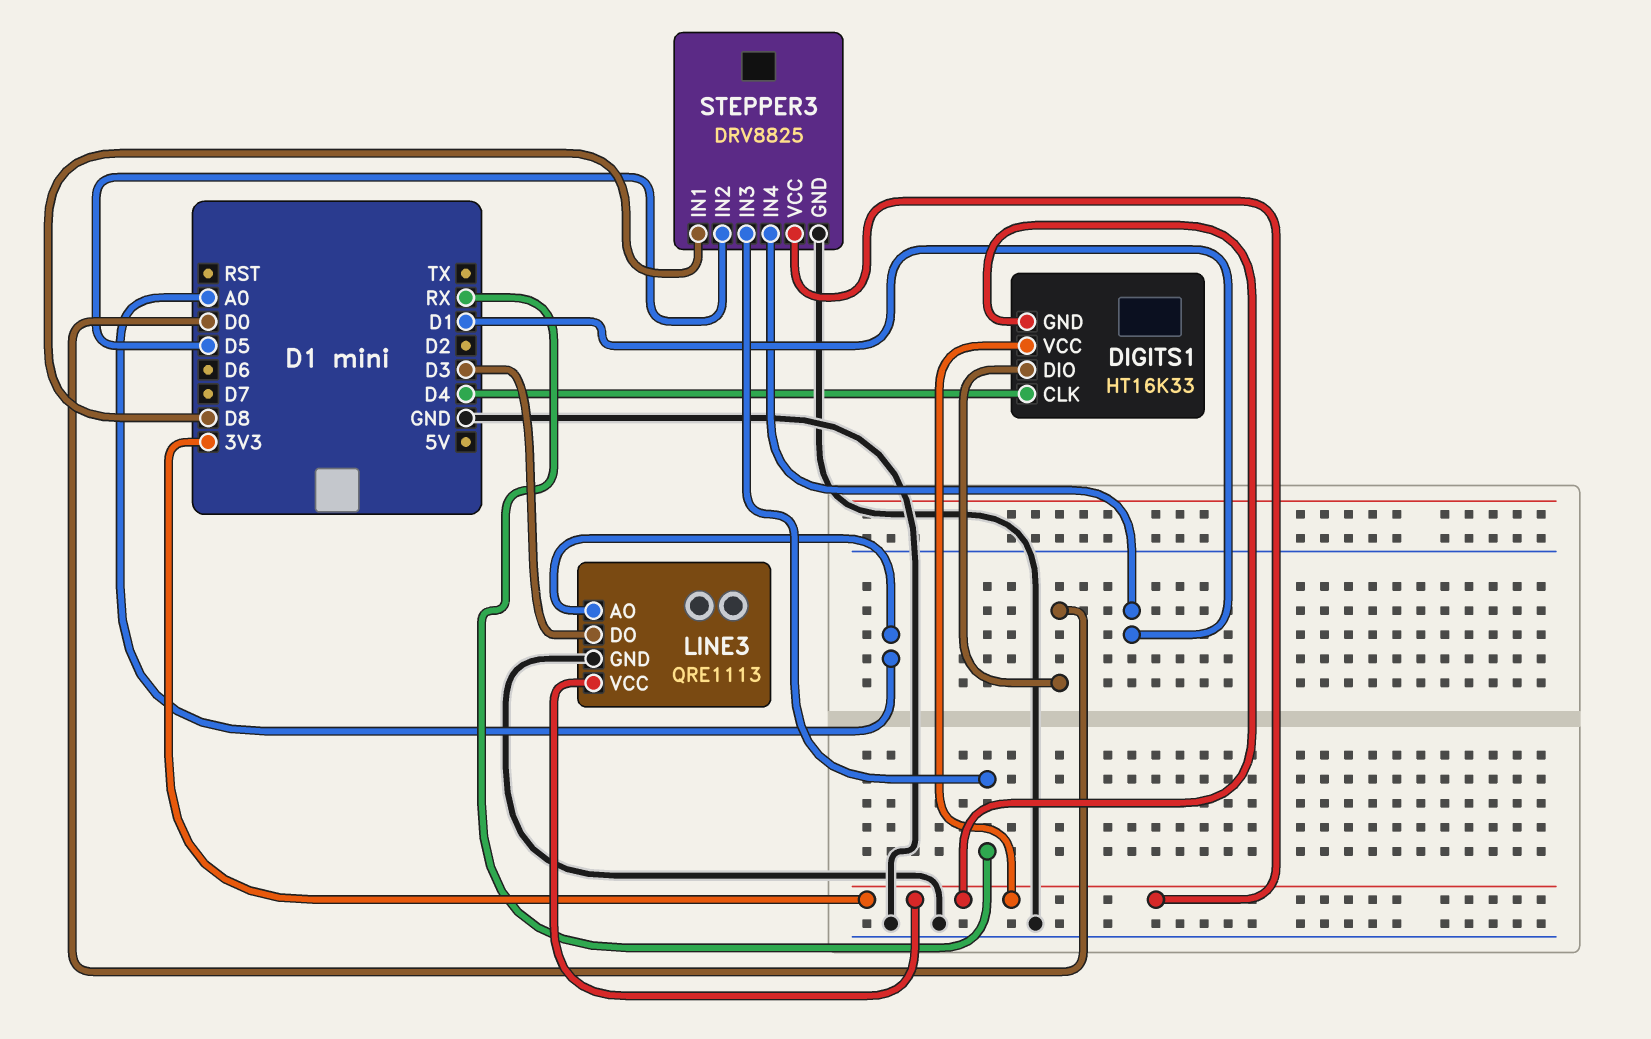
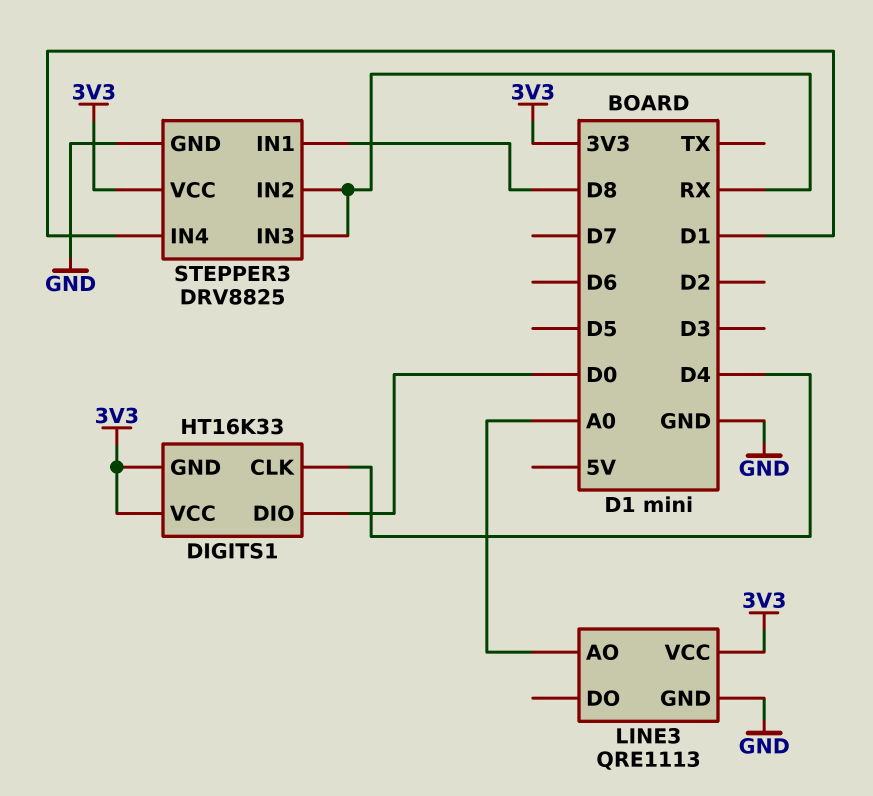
LINE3 pin DO: D3 -> none
STEPPER3 pin IN2: D5 -> RX

